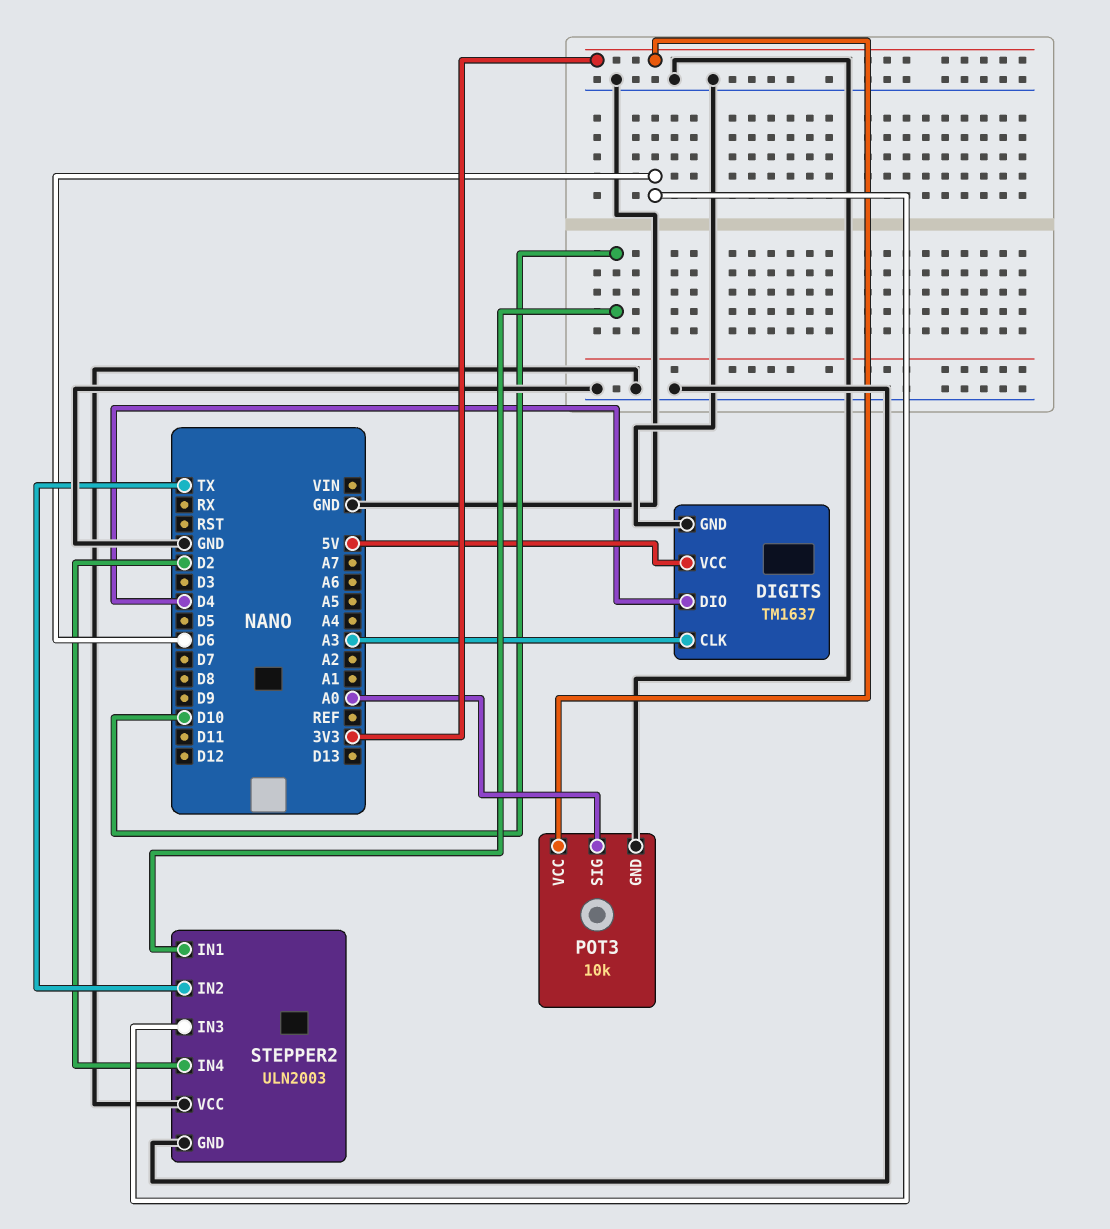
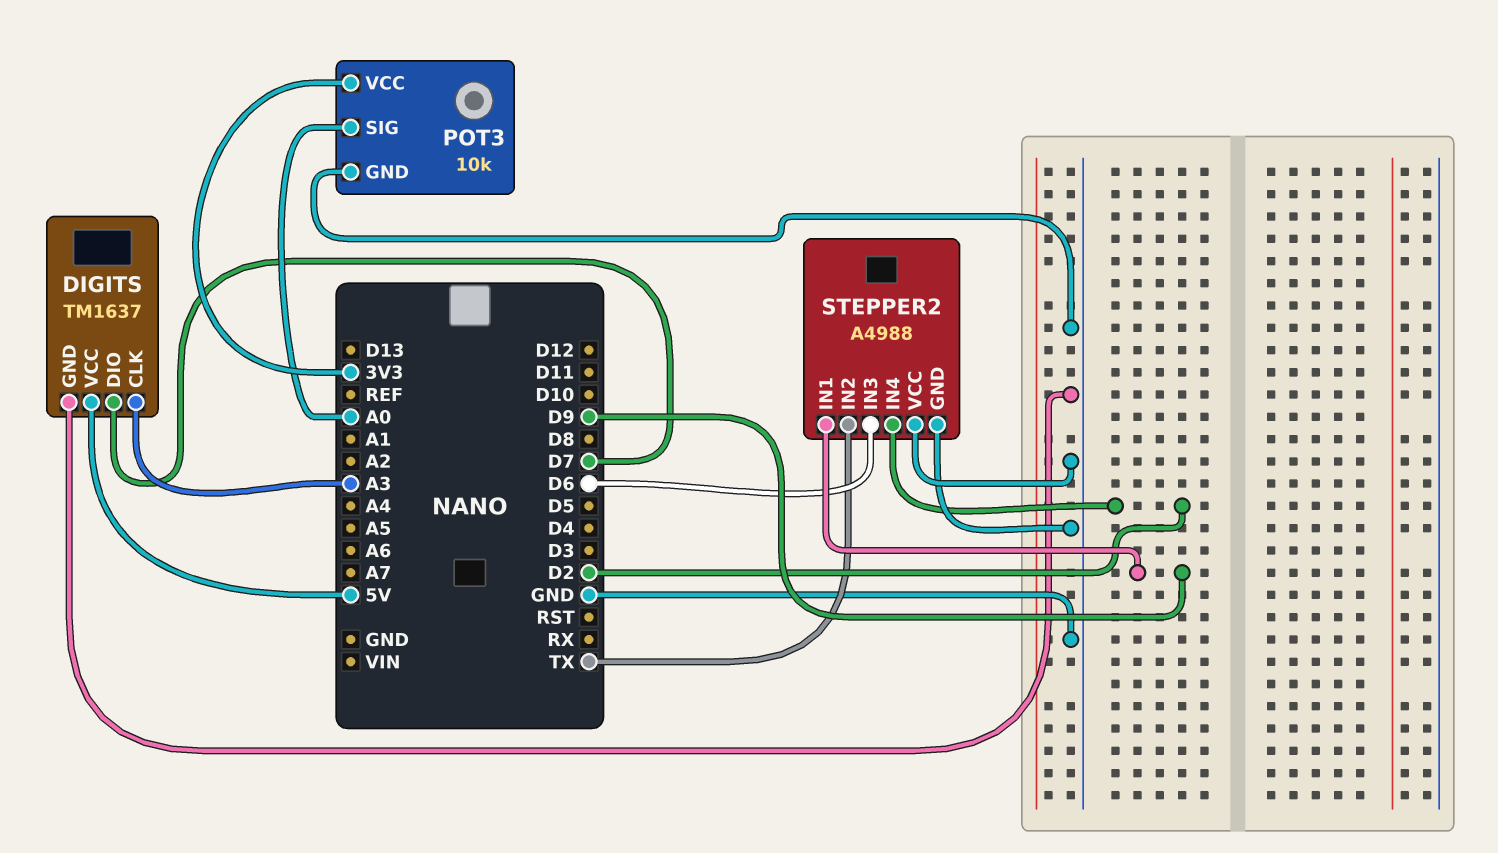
DIGITS pin DIO: D4 -> D7
STEPPER2: ULN2003 -> A4988
STEPPER2 pin IN1: D10 -> D9

